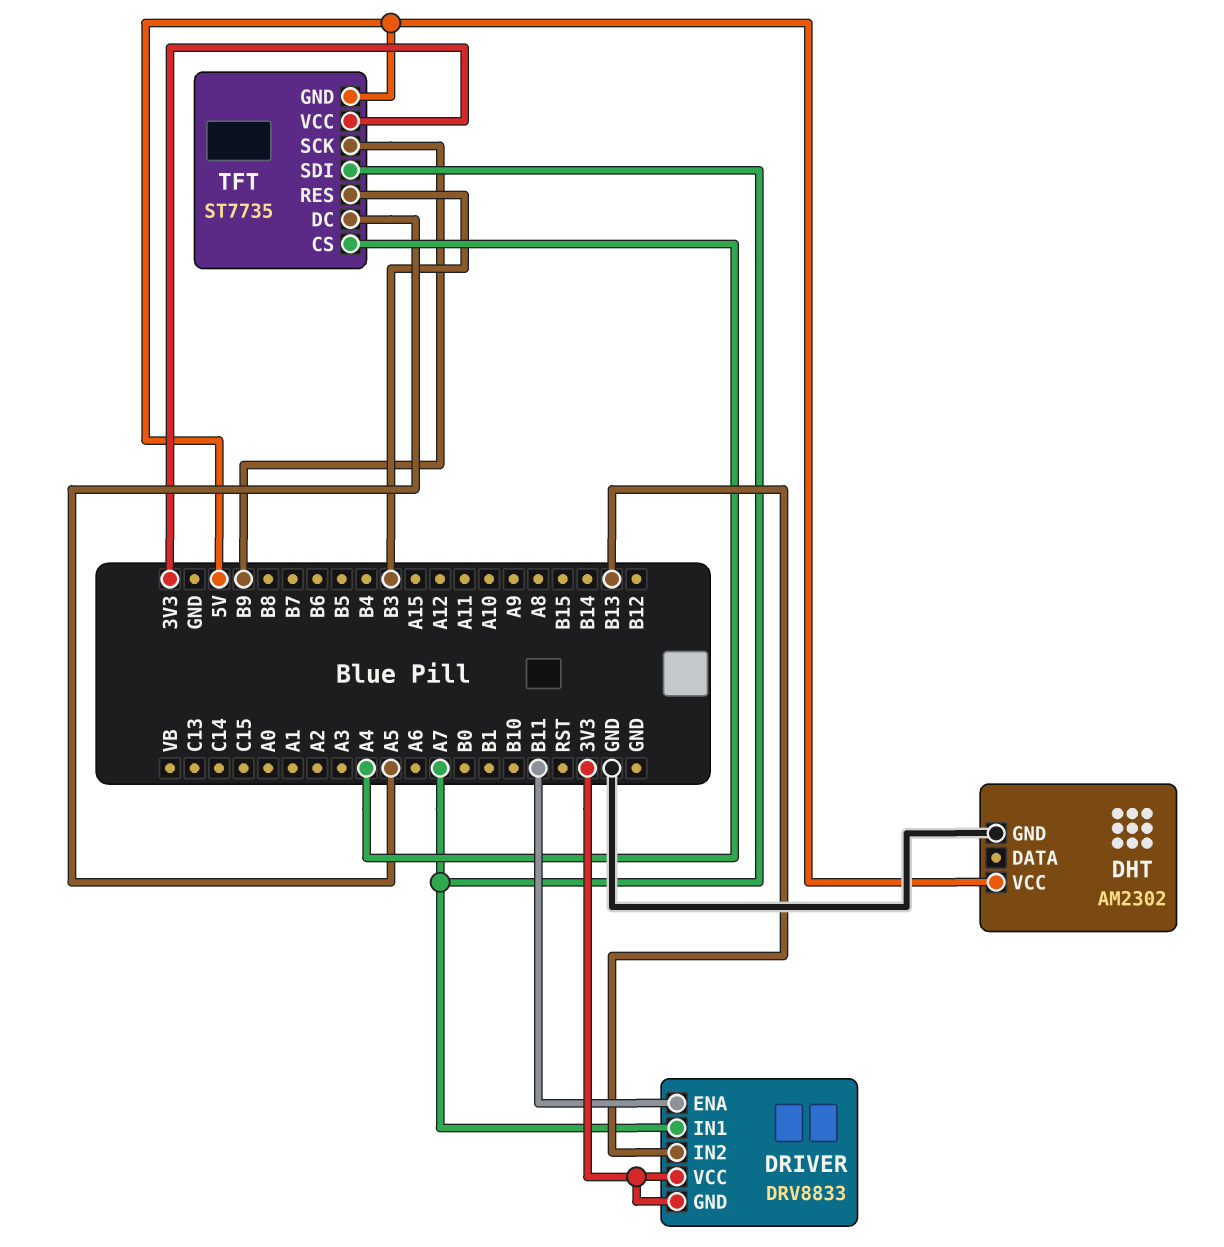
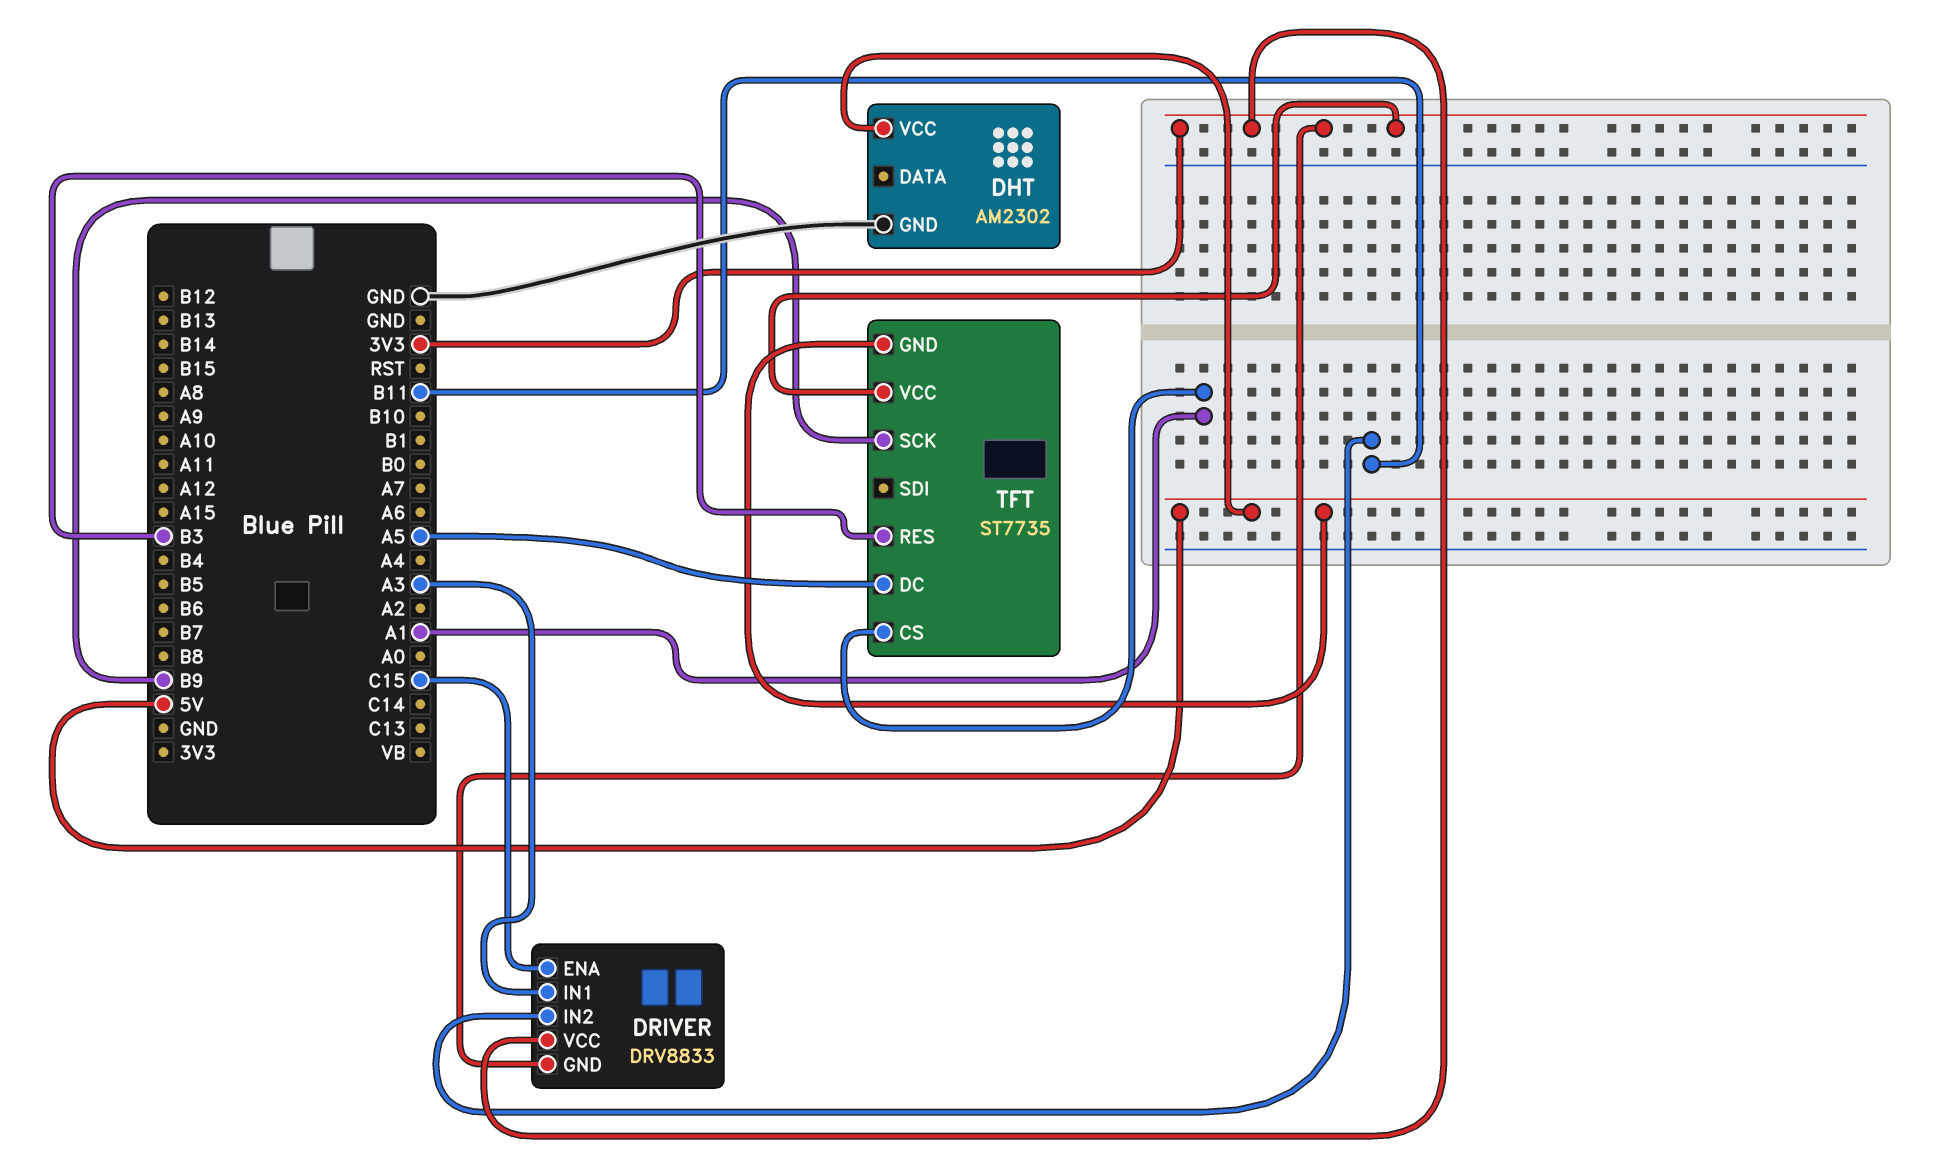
DRIVER pin ENA: B11 -> C15
DRIVER pin IN1: A7 -> A3
DRIVER pin IN2: B13 -> B11
TFT pin CS: A4 -> A1
TFT pin SDI: A7 -> none

